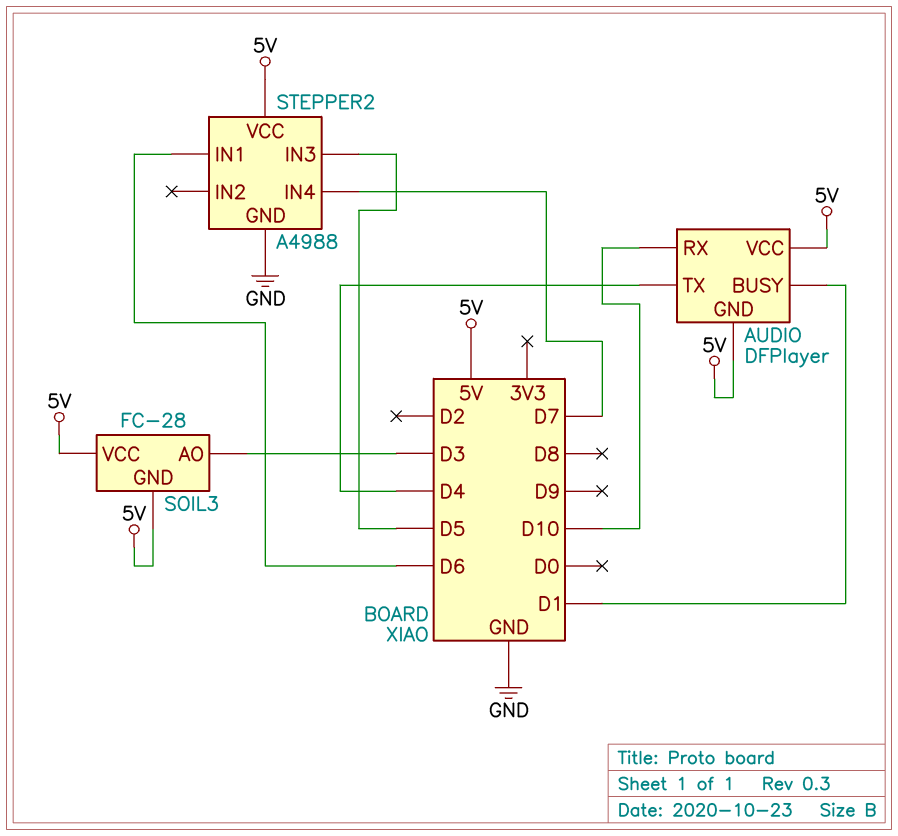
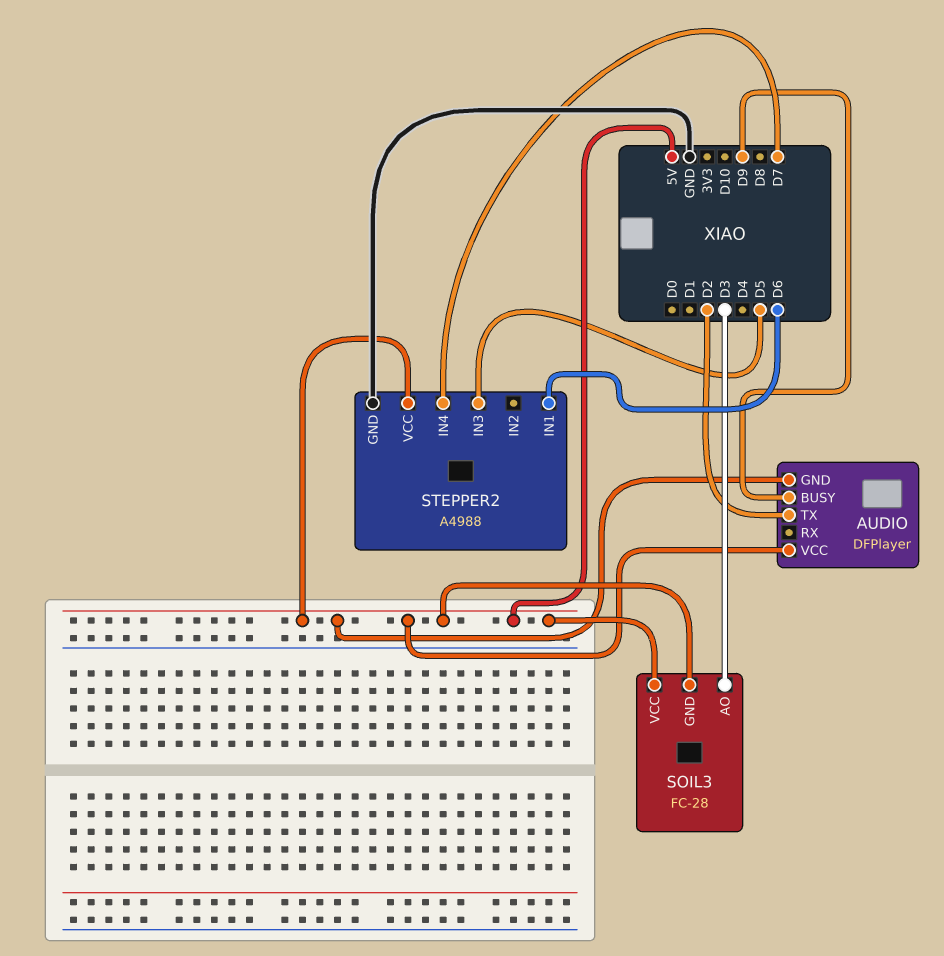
AUDIO pin BUSY: D1 -> D9
AUDIO pin RX: D10 -> none
AUDIO pin TX: D4 -> D2

